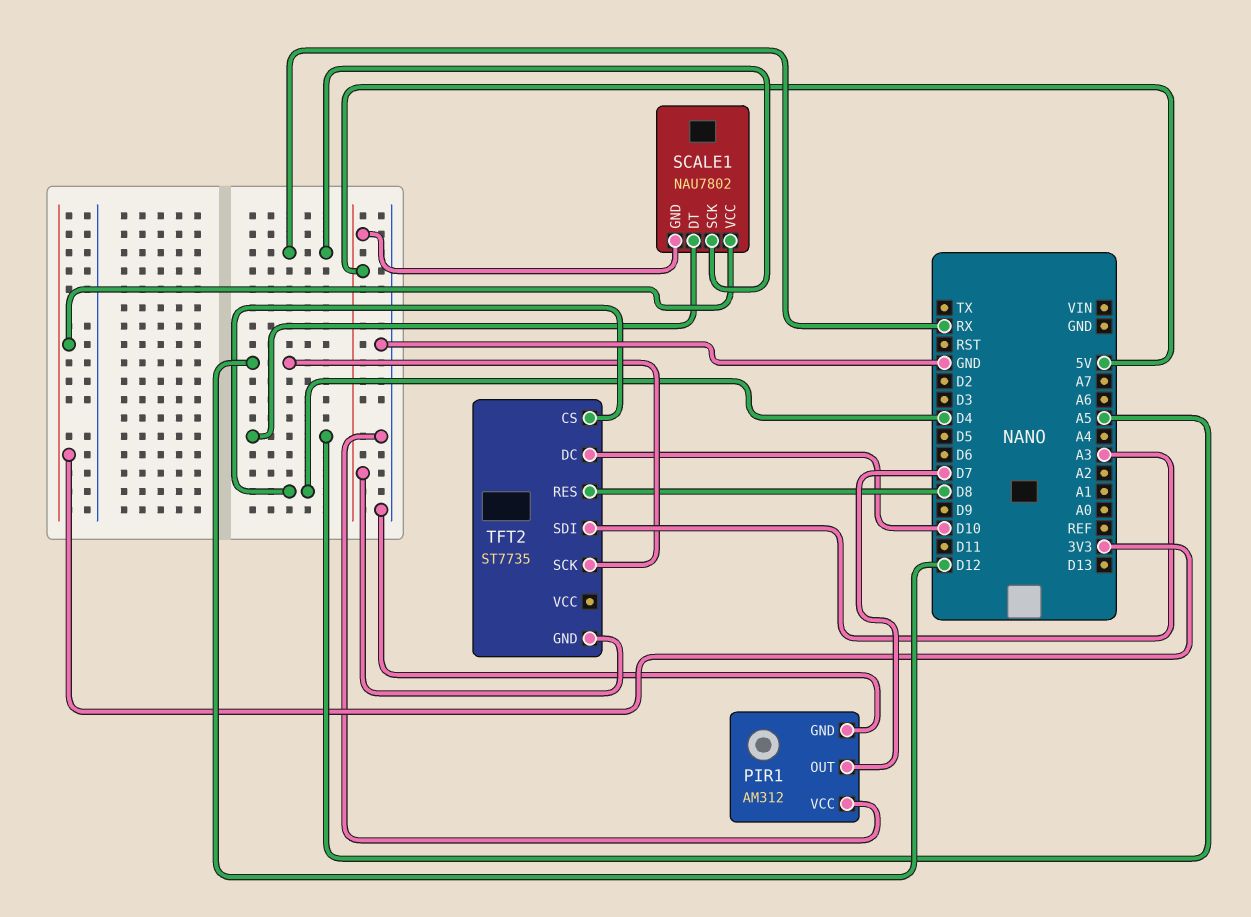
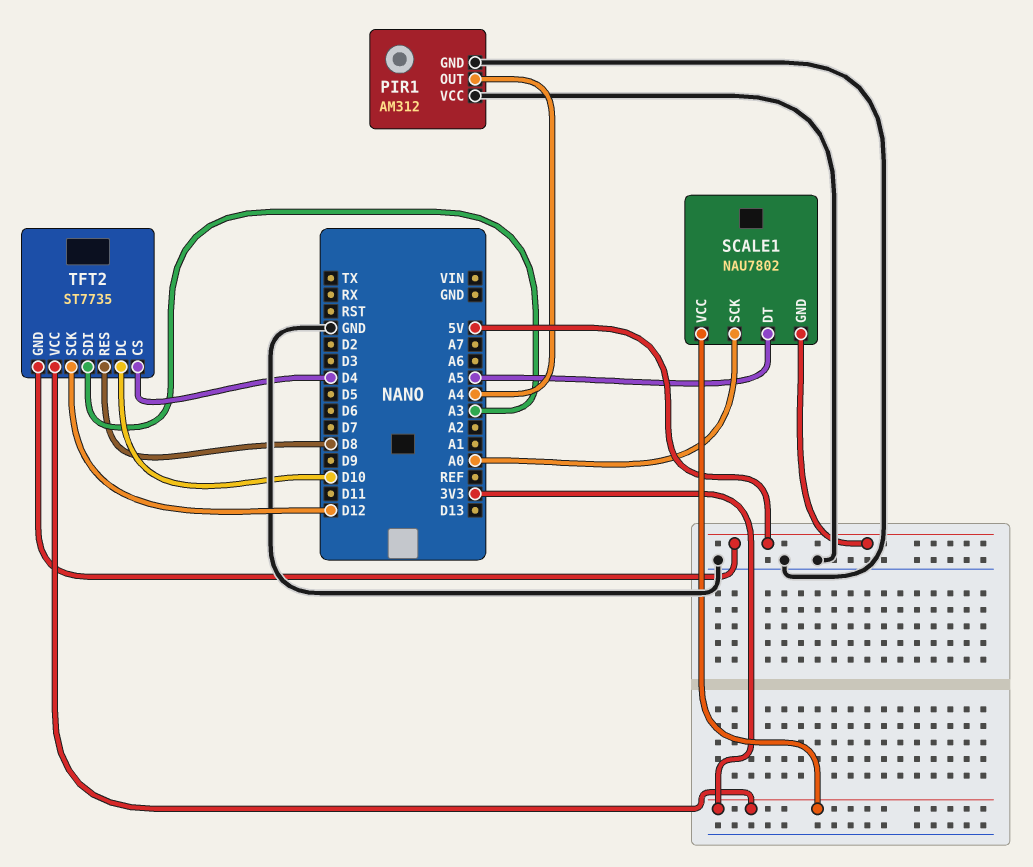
PIR1 pin OUT: D7 -> A4
SCALE1 pin SCK: RX -> A0
TFT2 pin VCC: none -> 3V3

